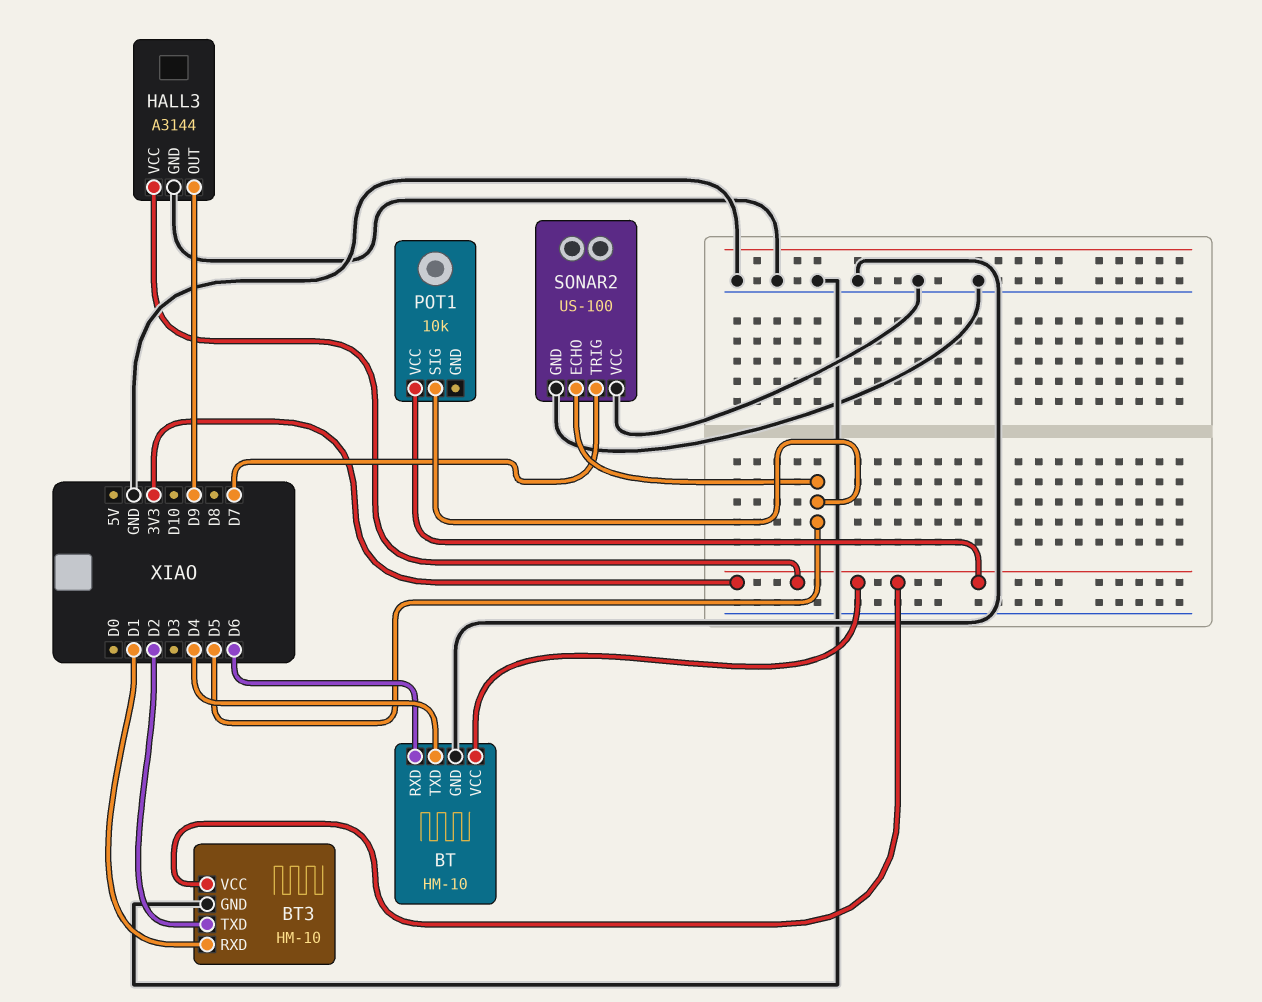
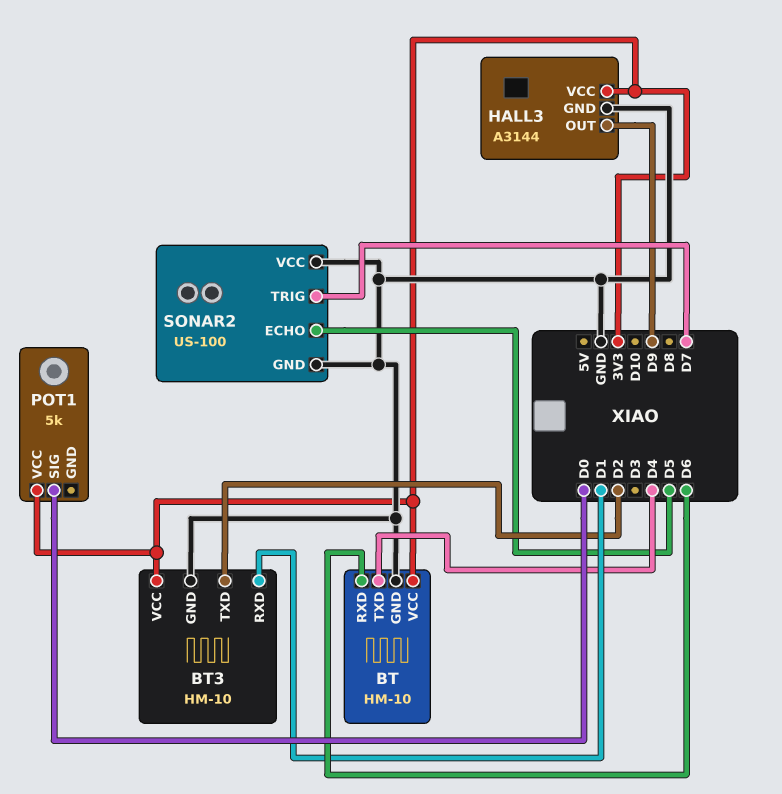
POT1: 10k -> 5k
POT1 pin SIG: D5 -> D0

